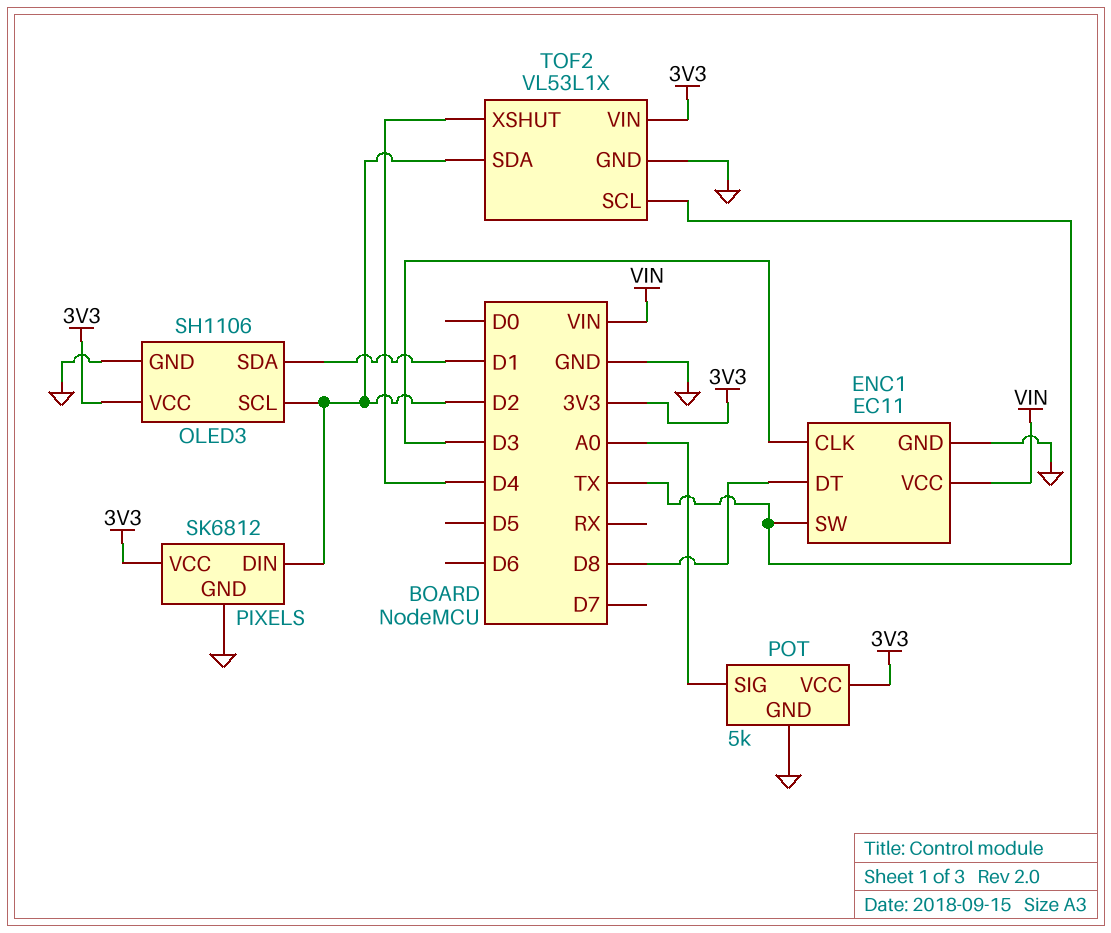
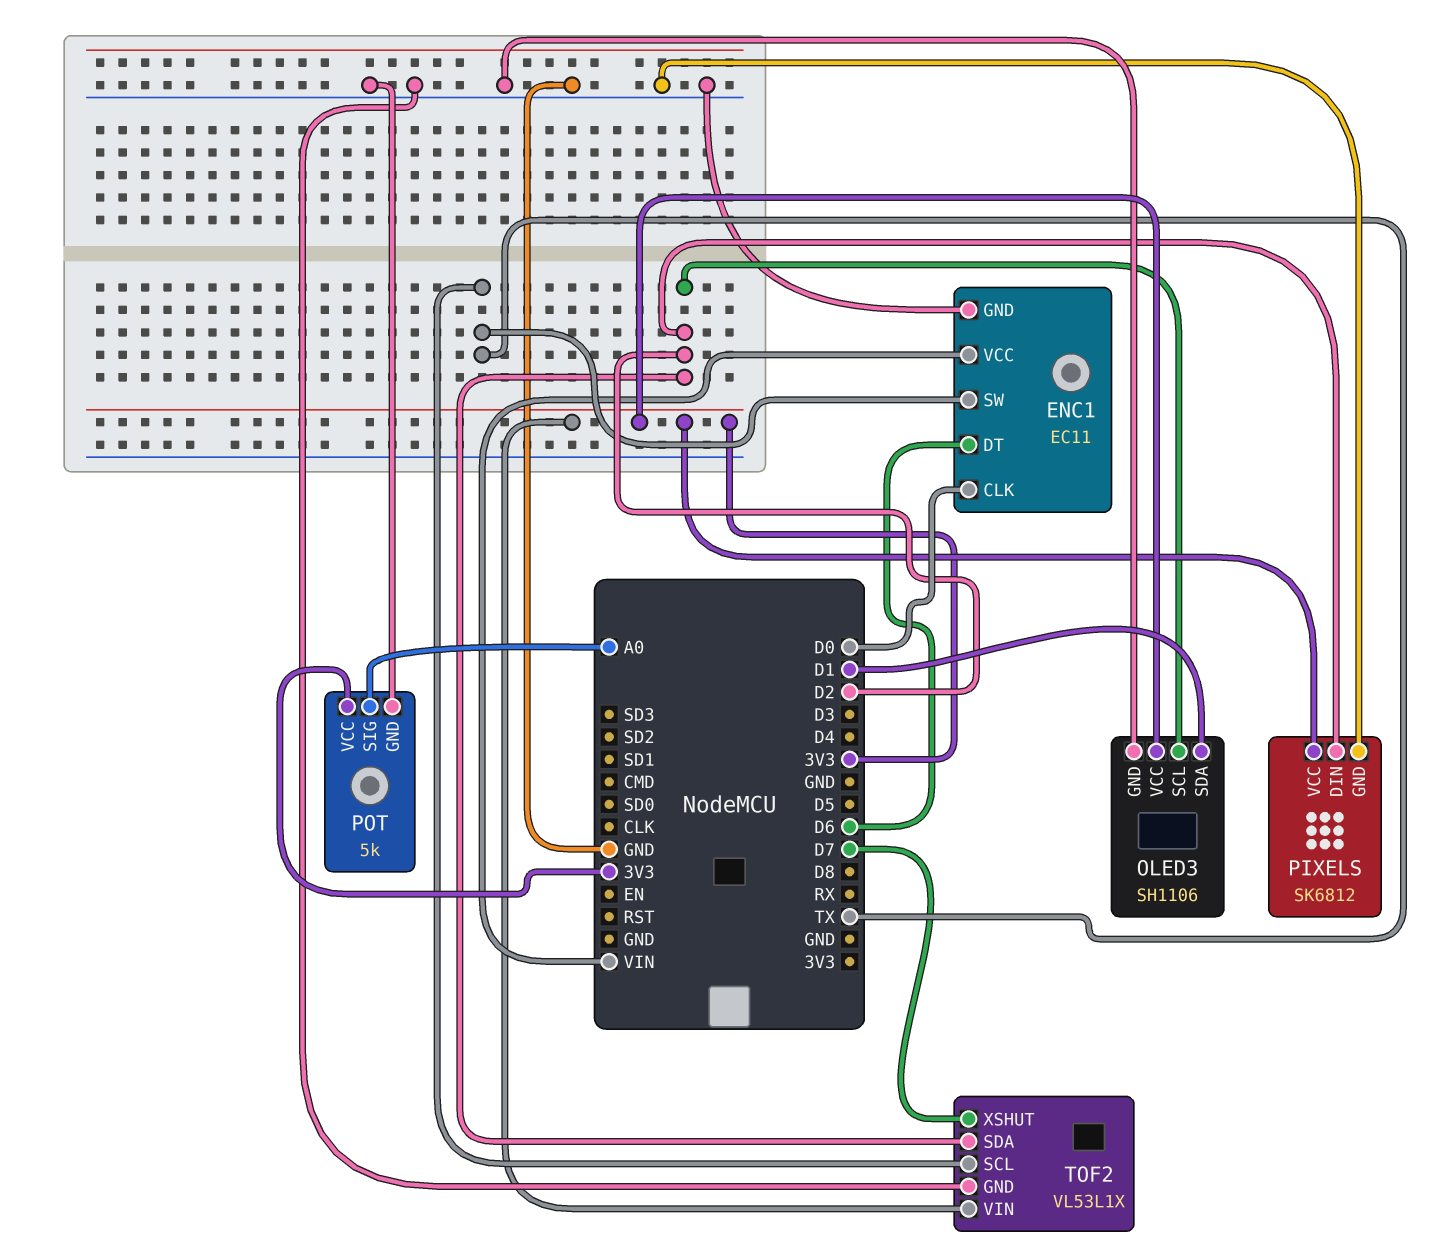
ENC1 pin CLK: D3 -> D0
ENC1 pin DT: D8 -> D6
TOF2 pin XSHUT: D4 -> D7

